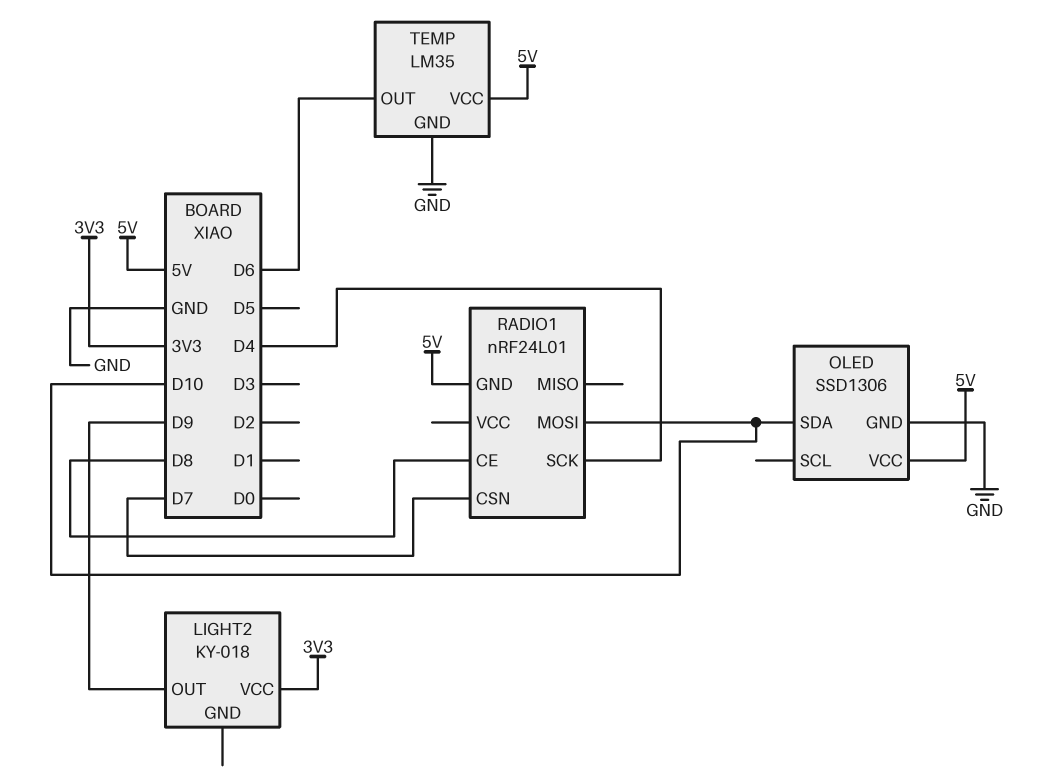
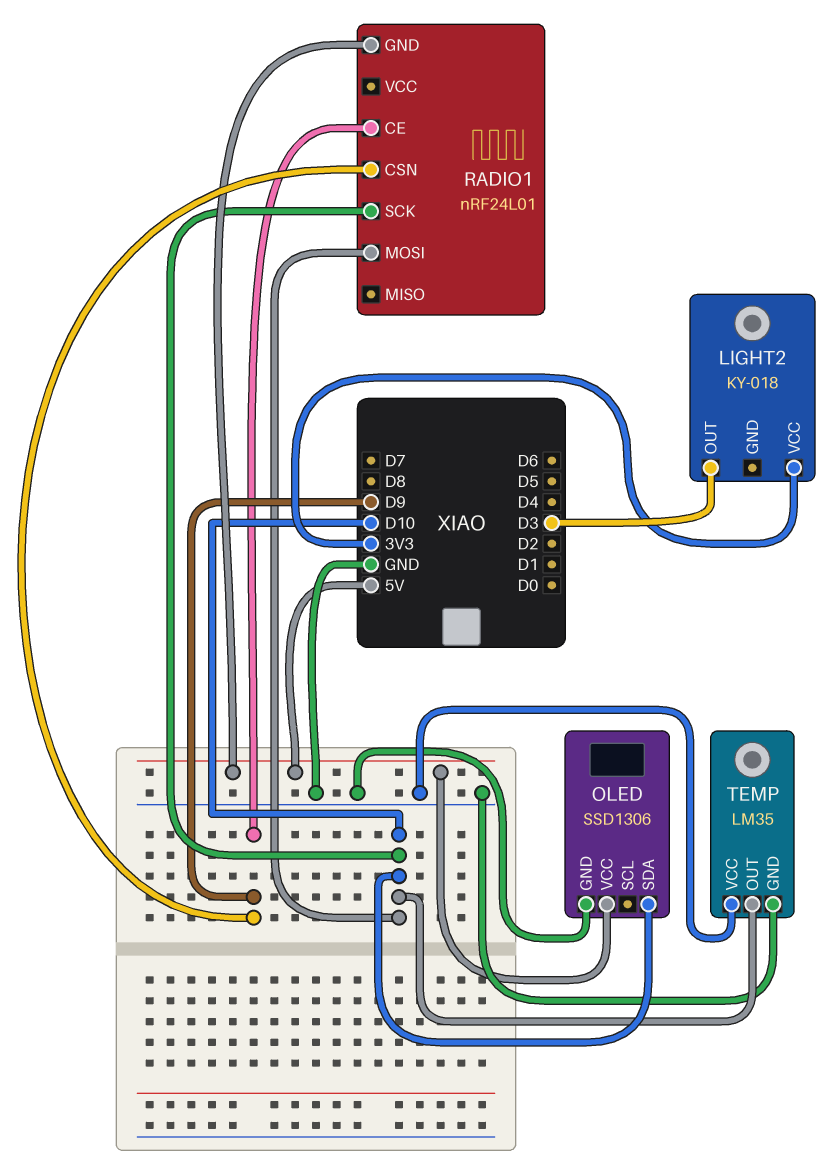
LIGHT2 pin OUT: D9 -> D3
RADIO1 pin CE: D8 -> D9
RADIO1 pin CSN: D7 -> D9
RADIO1 pin SCK: D4 -> D10
TEMP pin OUT: D6 -> D10
TEMP pin VCC: 5V -> GND

